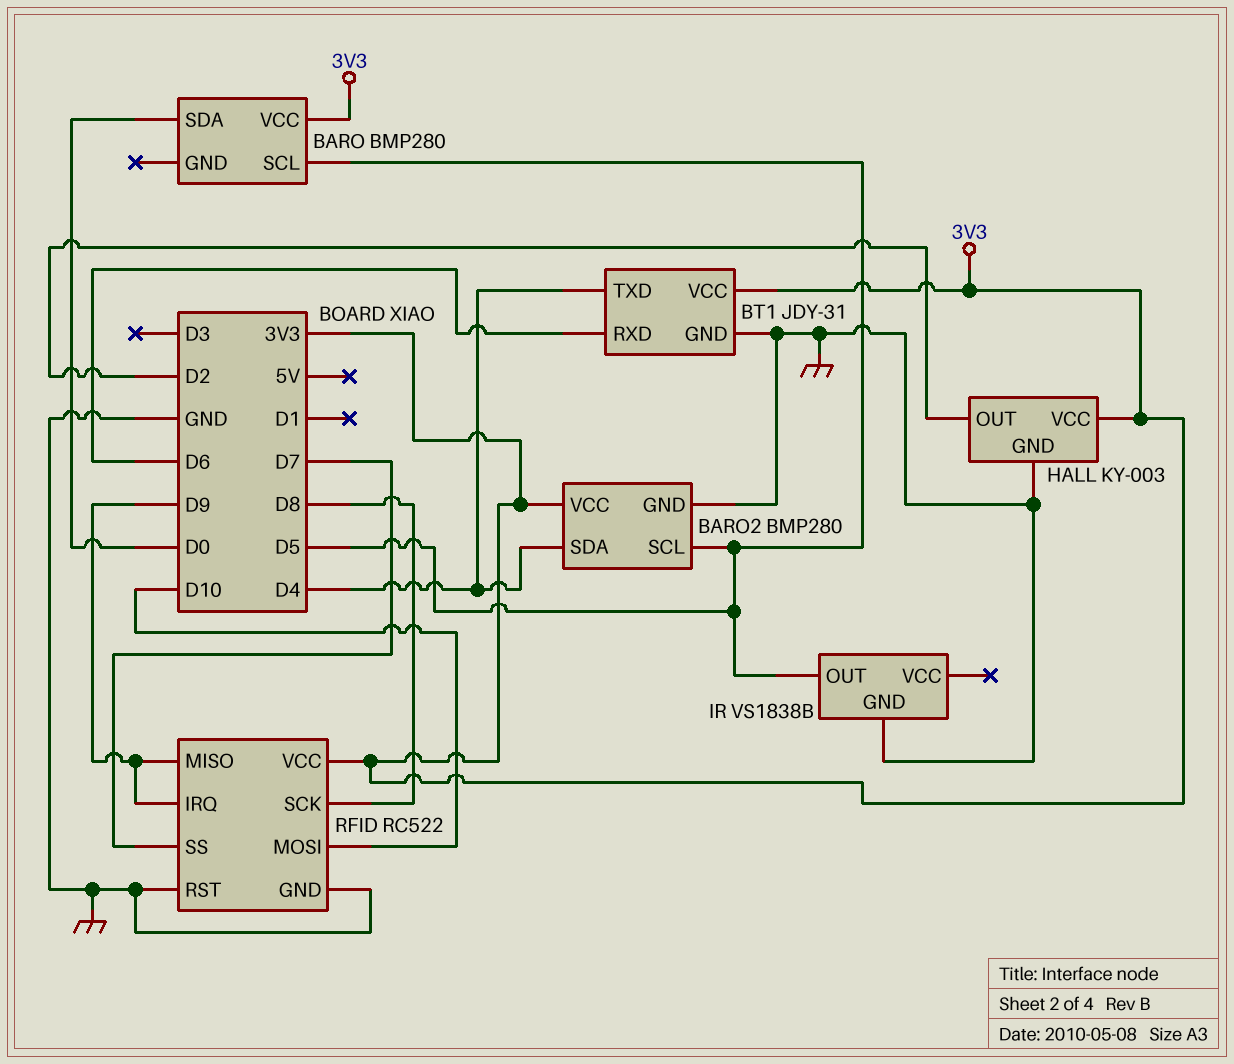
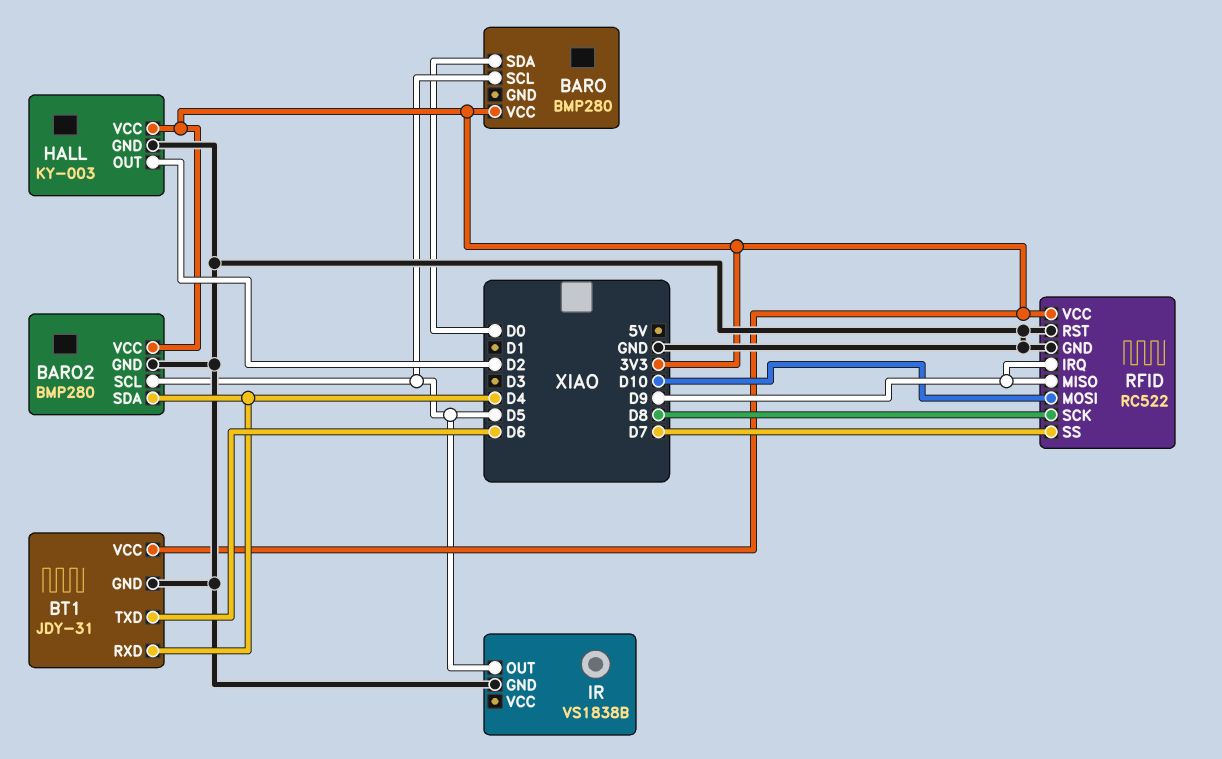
BT1 pin RXD: D6 -> D4
BT1 pin TXD: D4 -> D6

